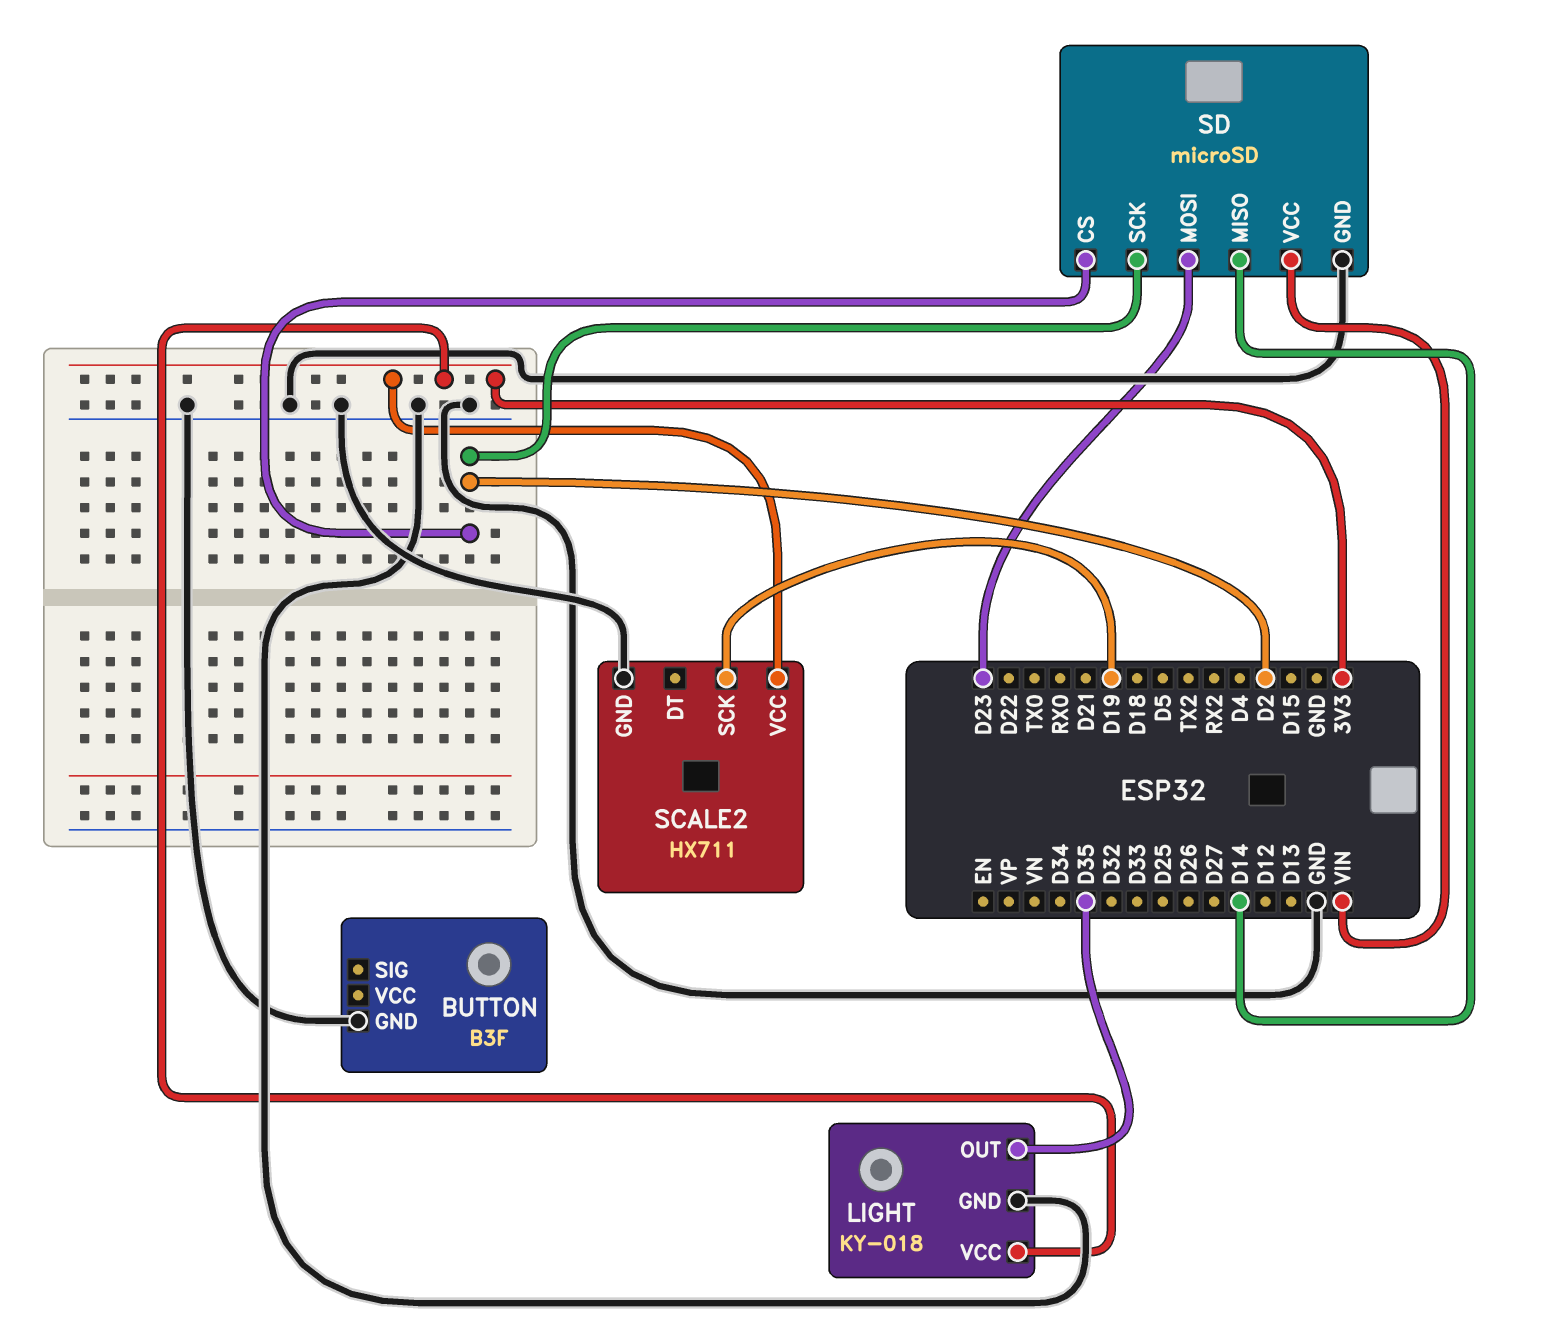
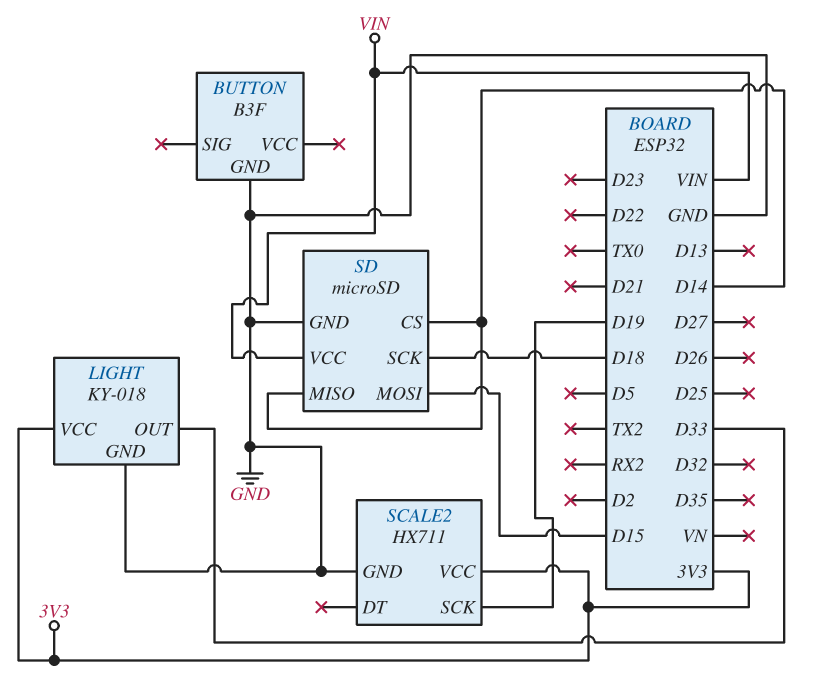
LIGHT pin OUT: D35 -> D33
SD pin CS: D2 -> D14
SD pin MOSI: D23 -> D15
SD pin SCK: D2 -> D18

